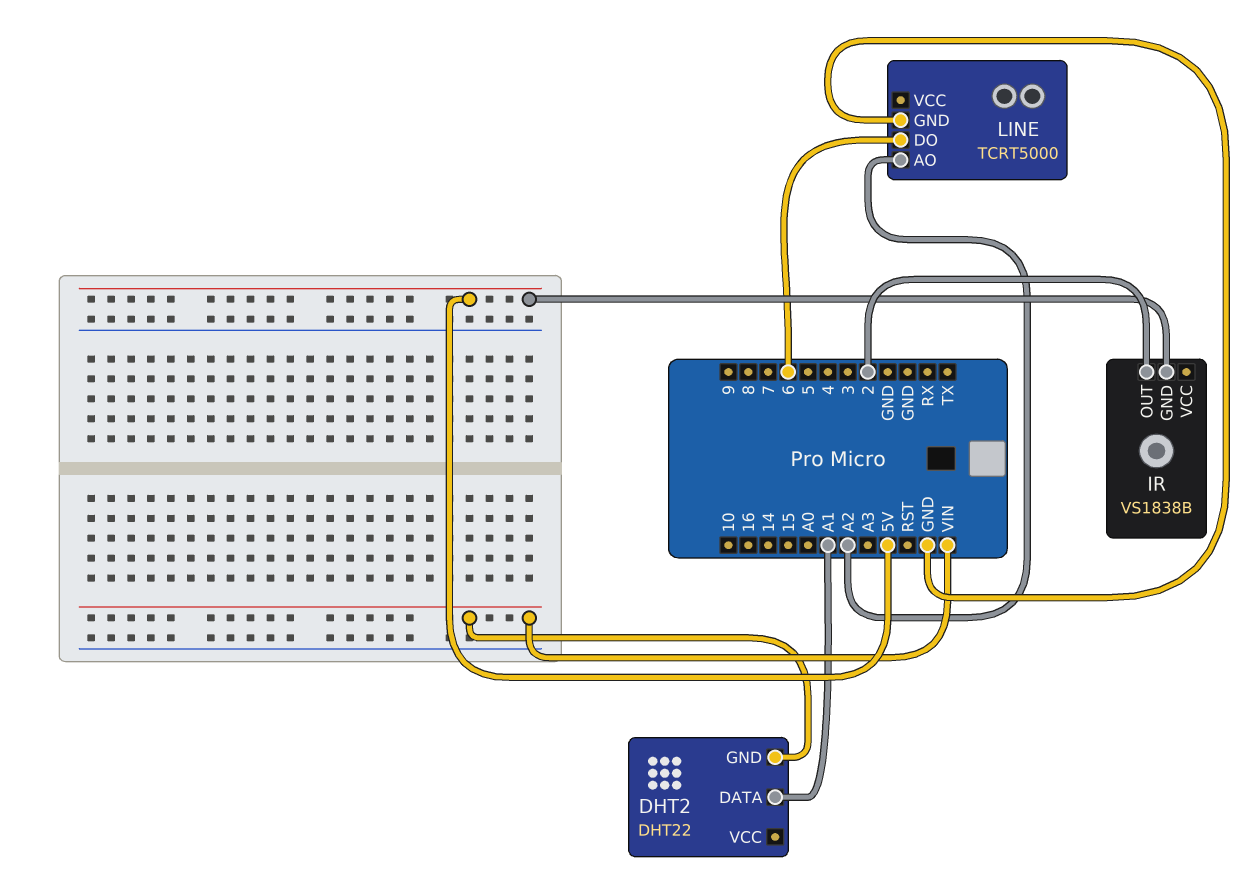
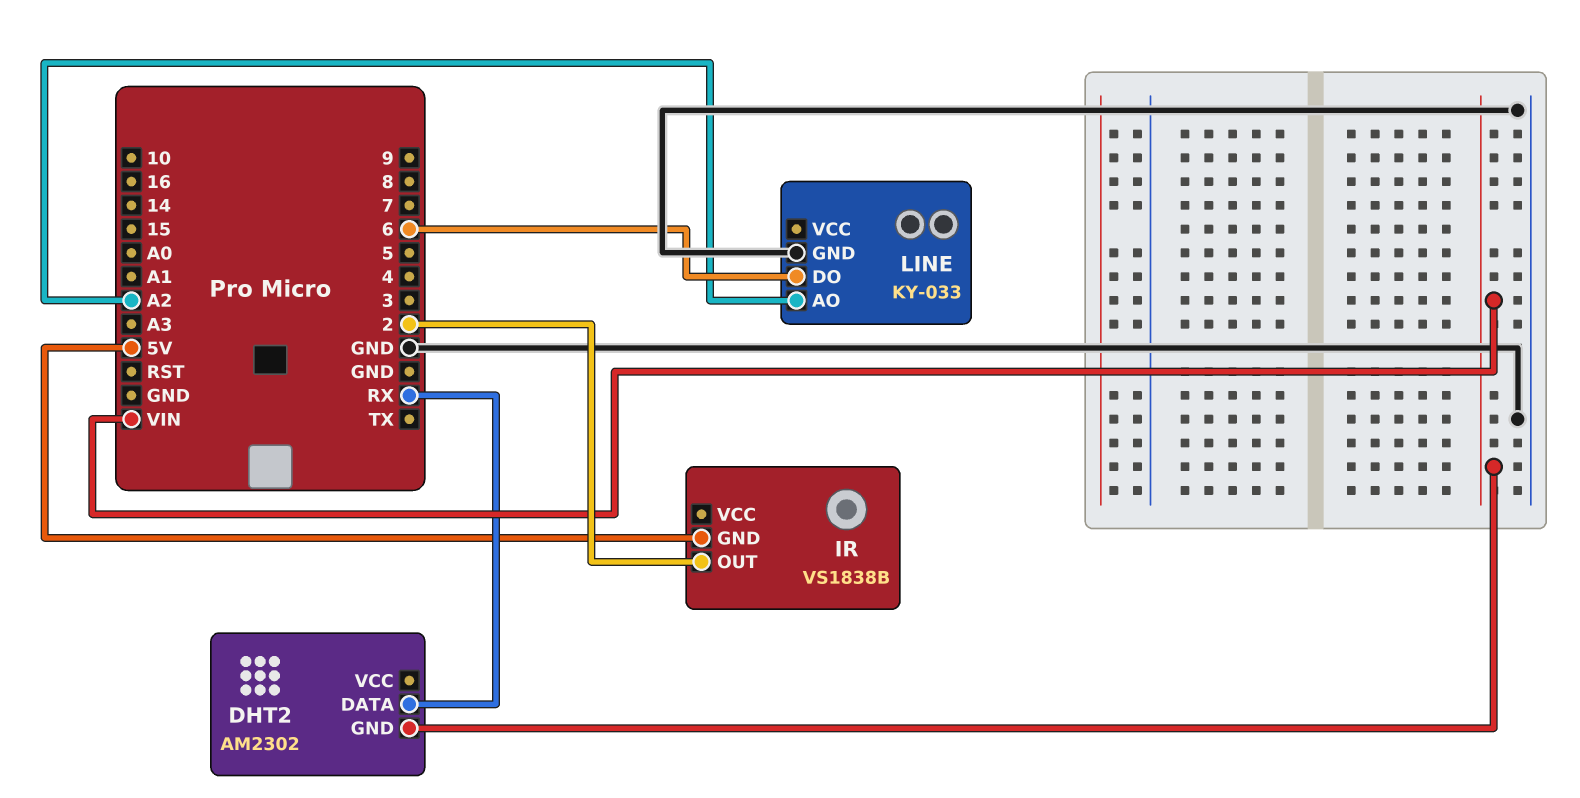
DHT2: DHT22 -> AM2302
DHT2 pin DATA: A1 -> RX
LINE: TCRT5000 -> KY-033

